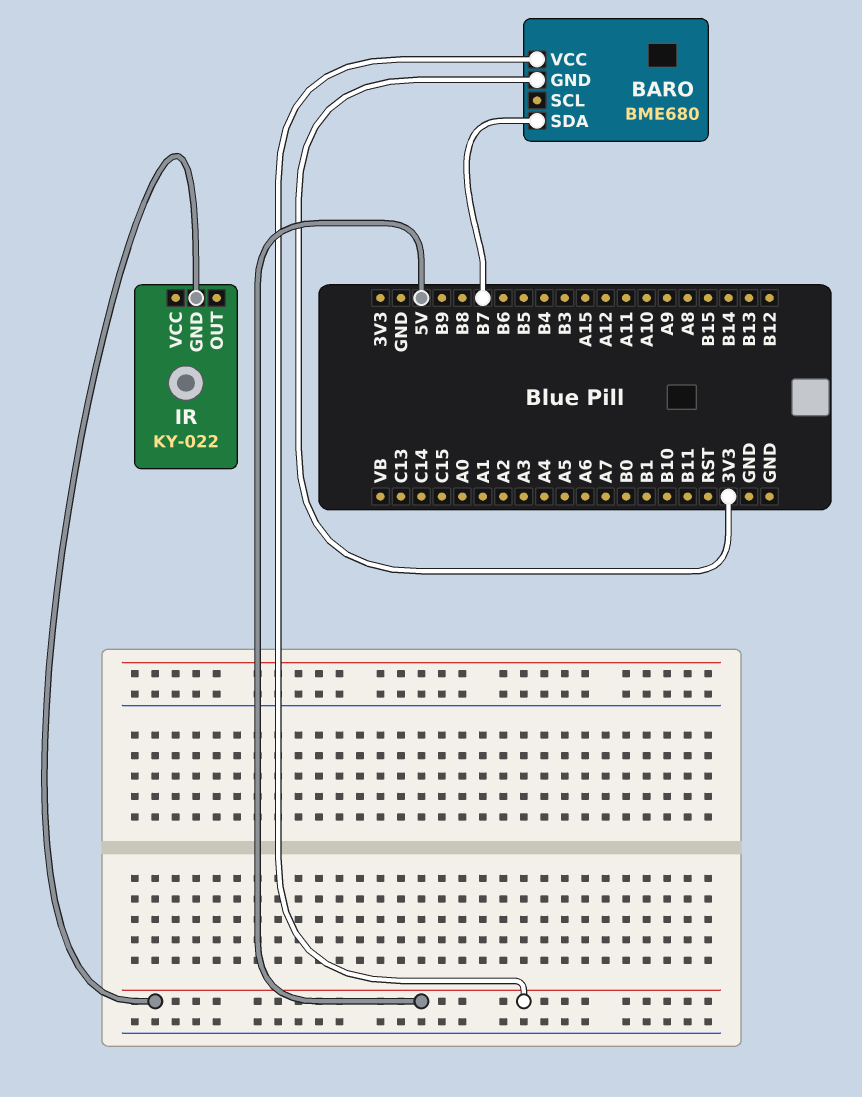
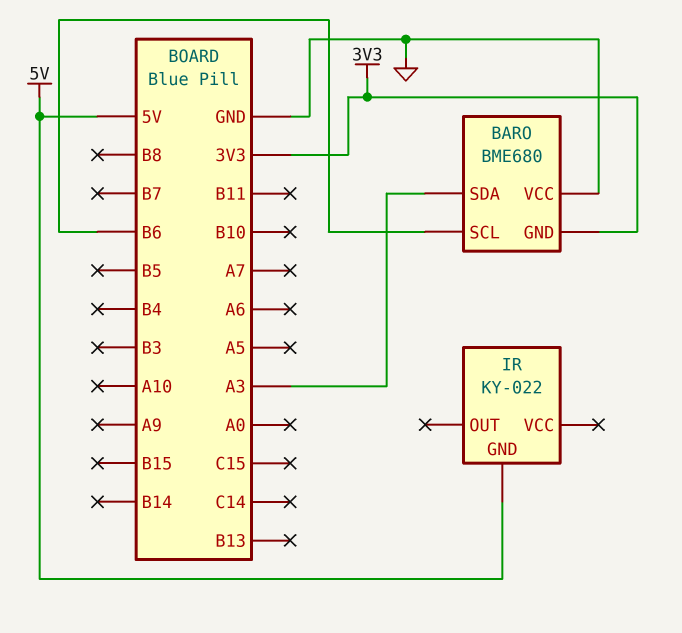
BARO pin SCL: none -> B6
BARO pin SDA: B7 -> A3
BARO pin VCC: 5V -> GND

